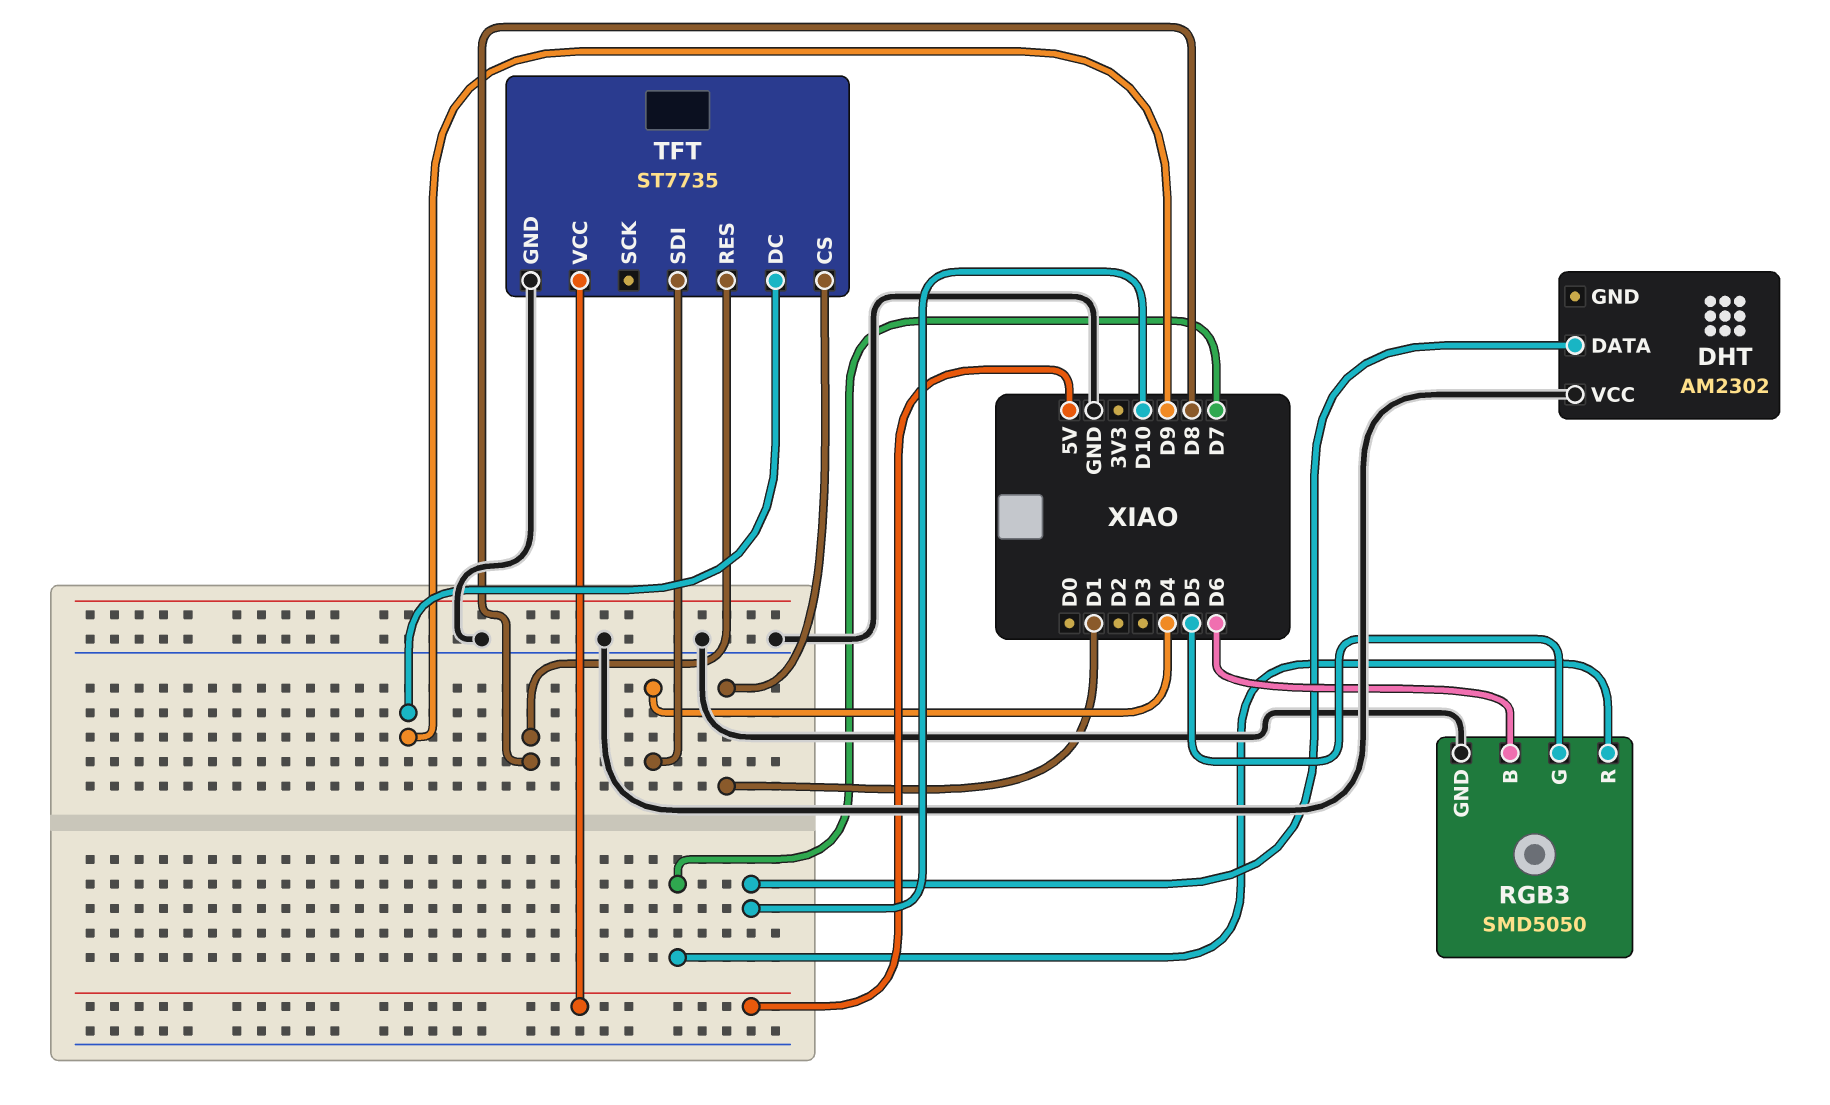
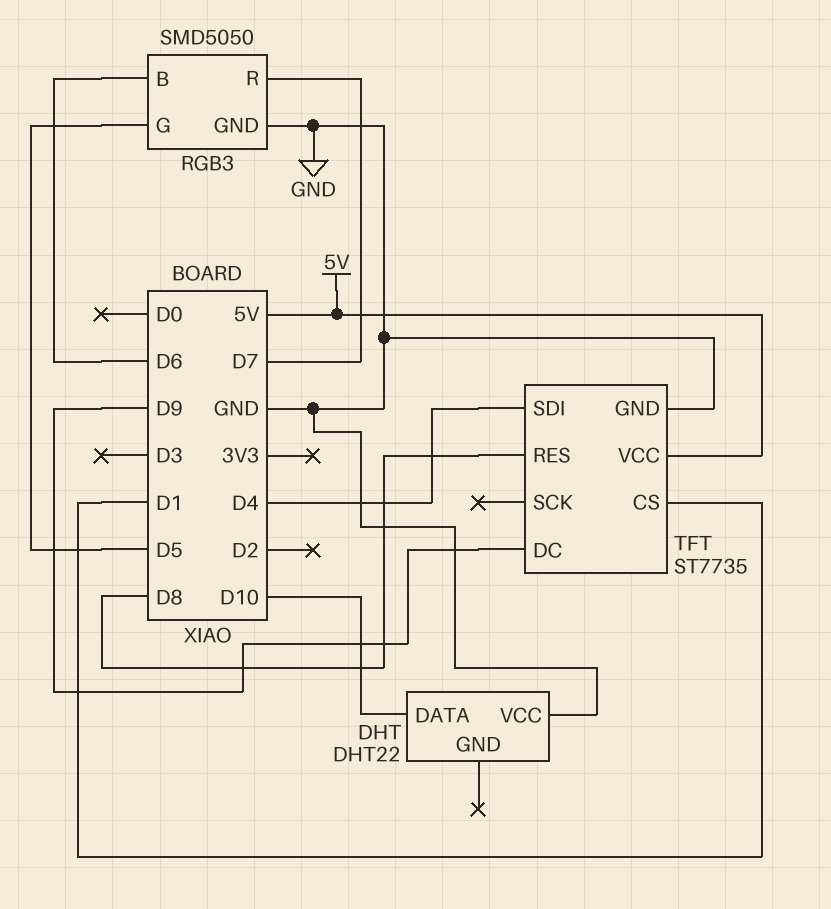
DHT: AM2302 -> DHT22

